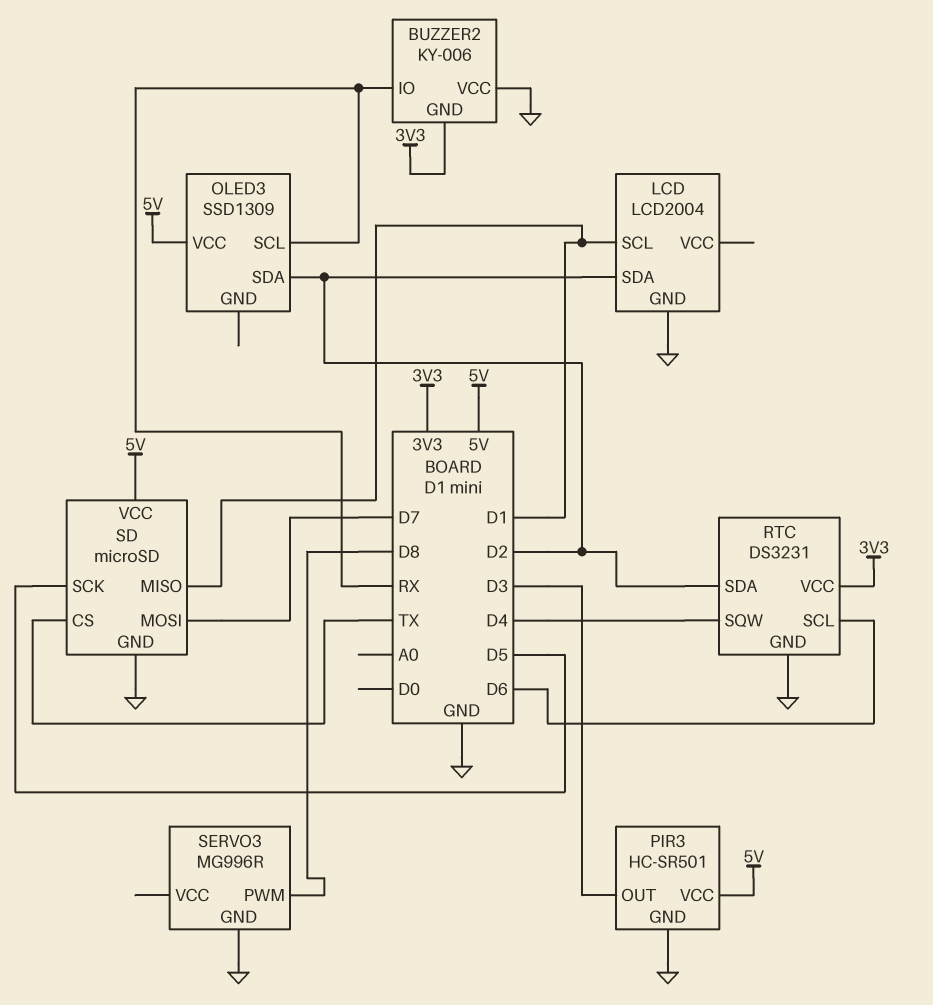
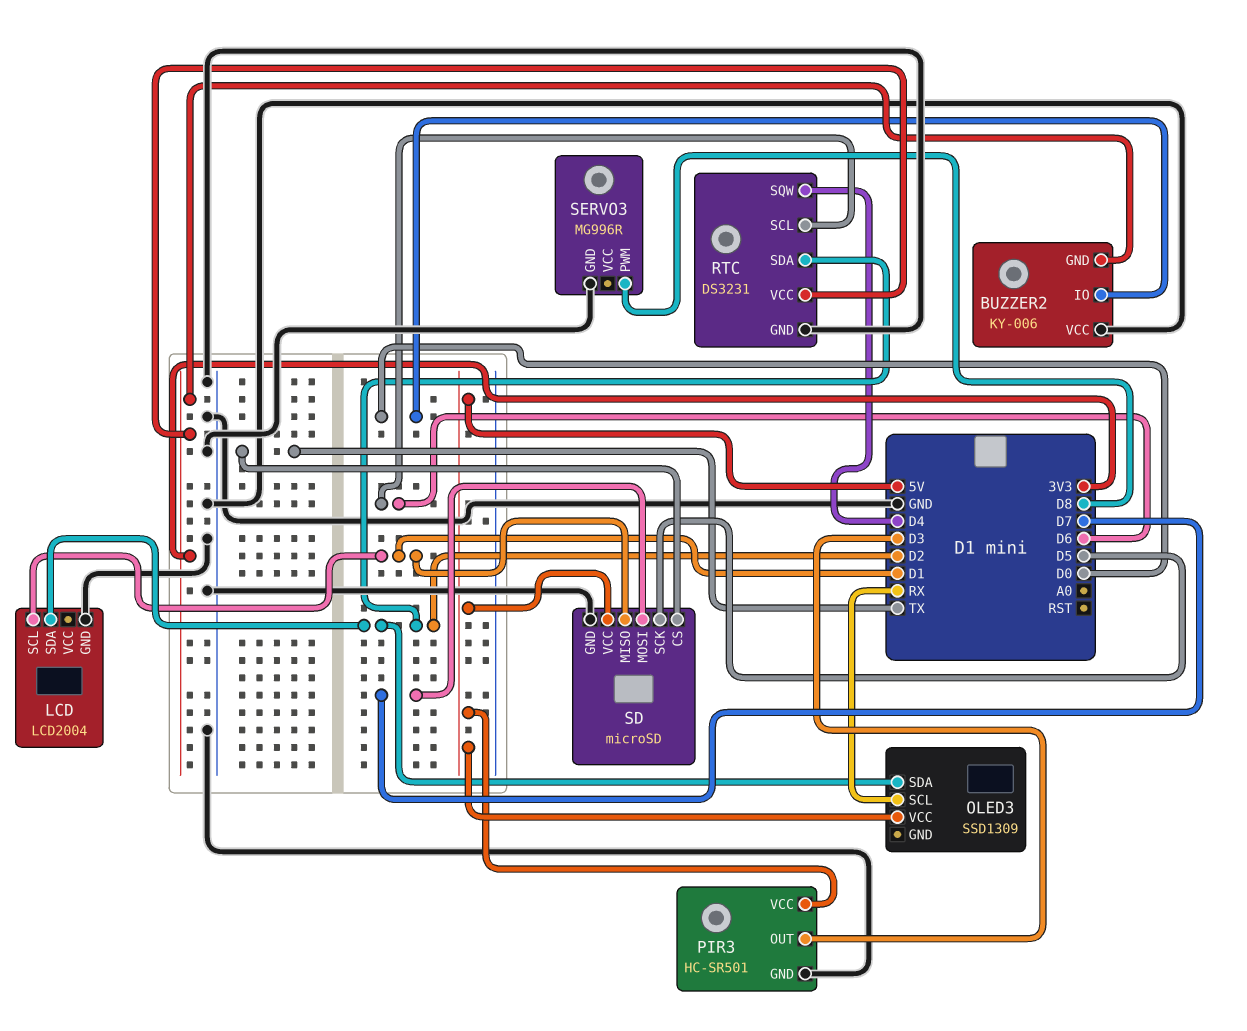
BUZZER2 pin IO: RX -> D0

